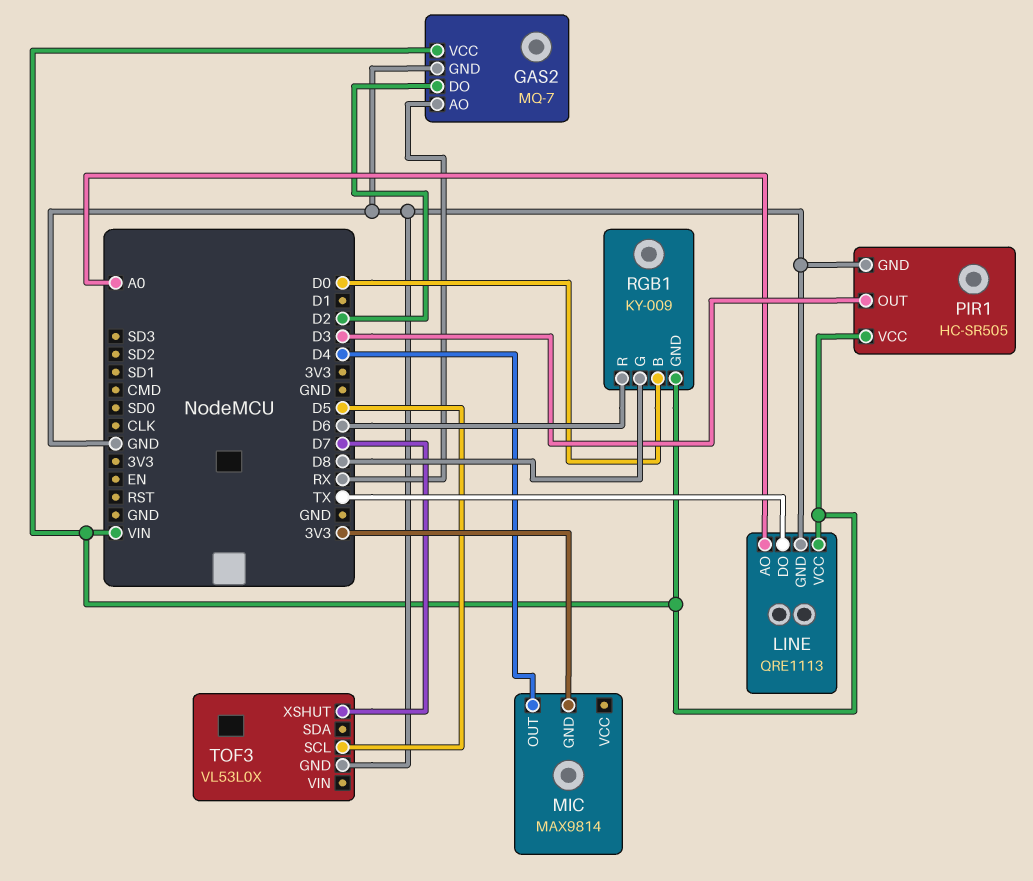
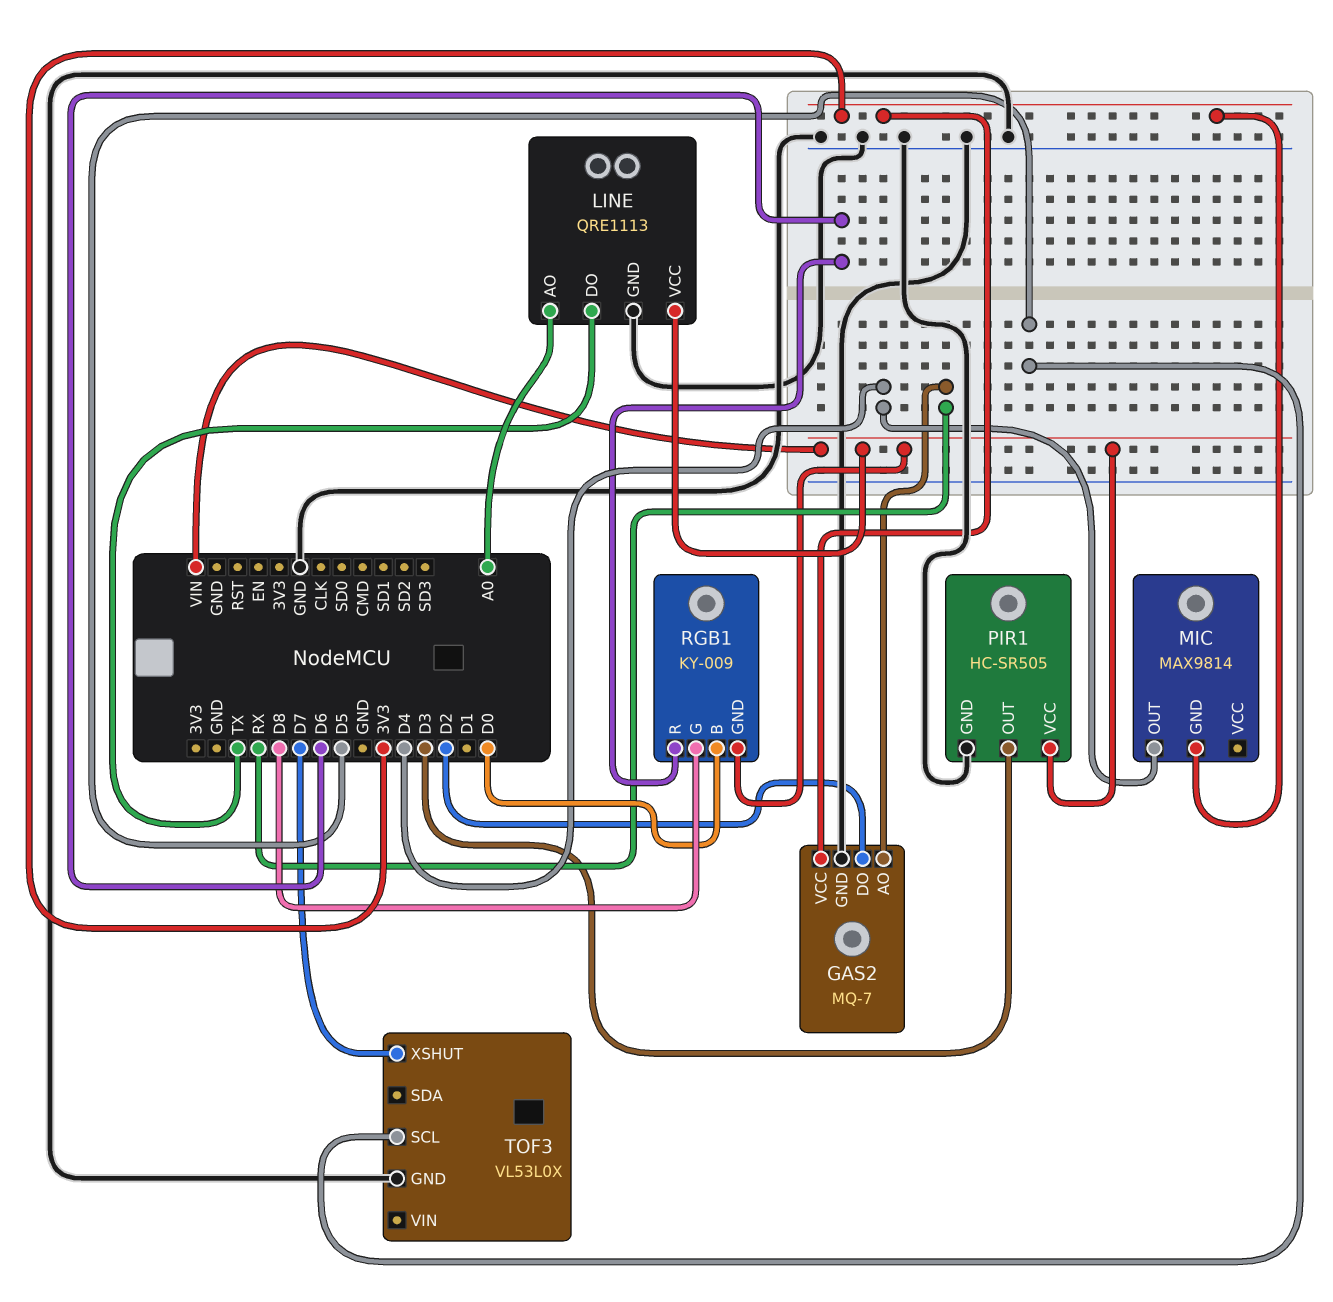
GAS2 pin VCC: VIN -> 3V3

